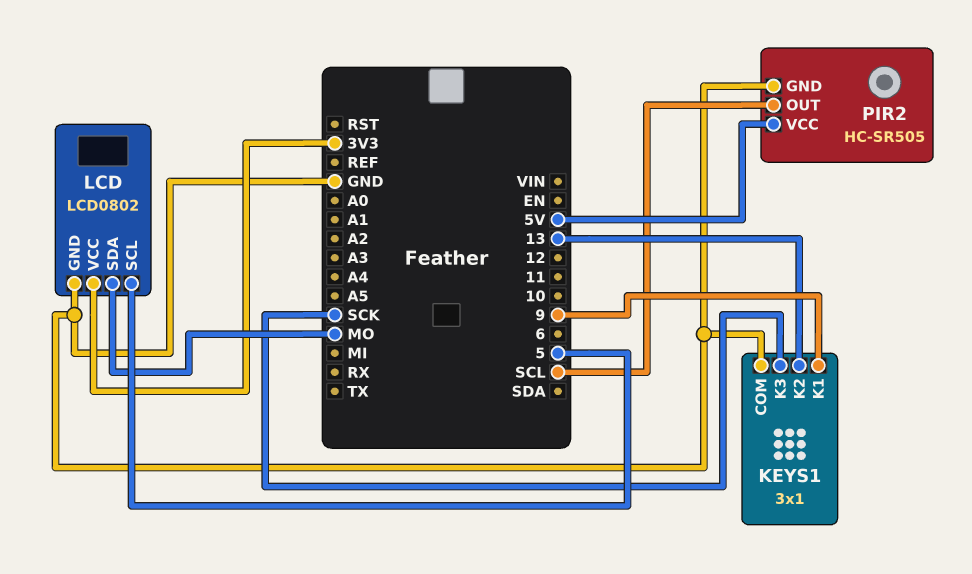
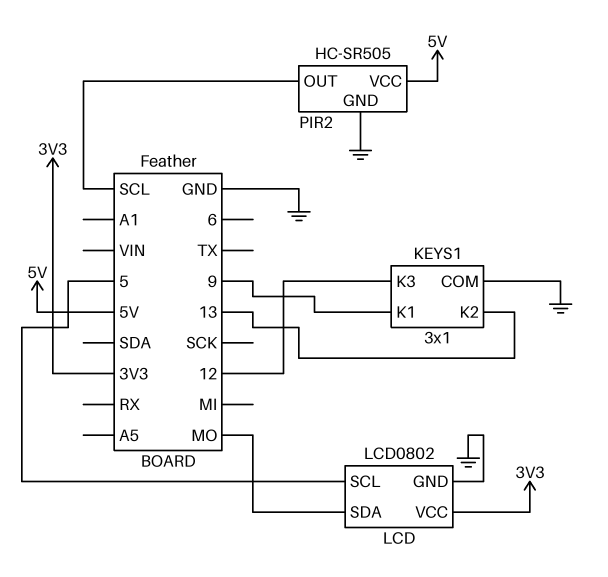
KEYS1 pin K3: SCK -> 12

